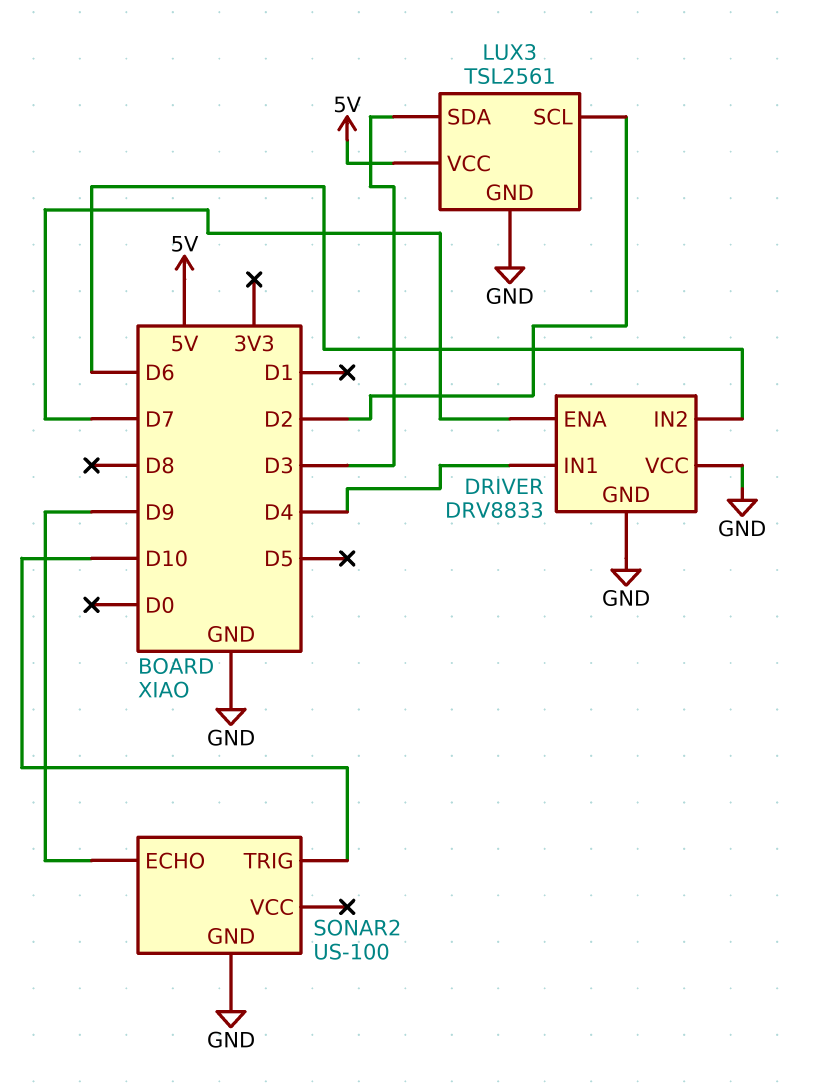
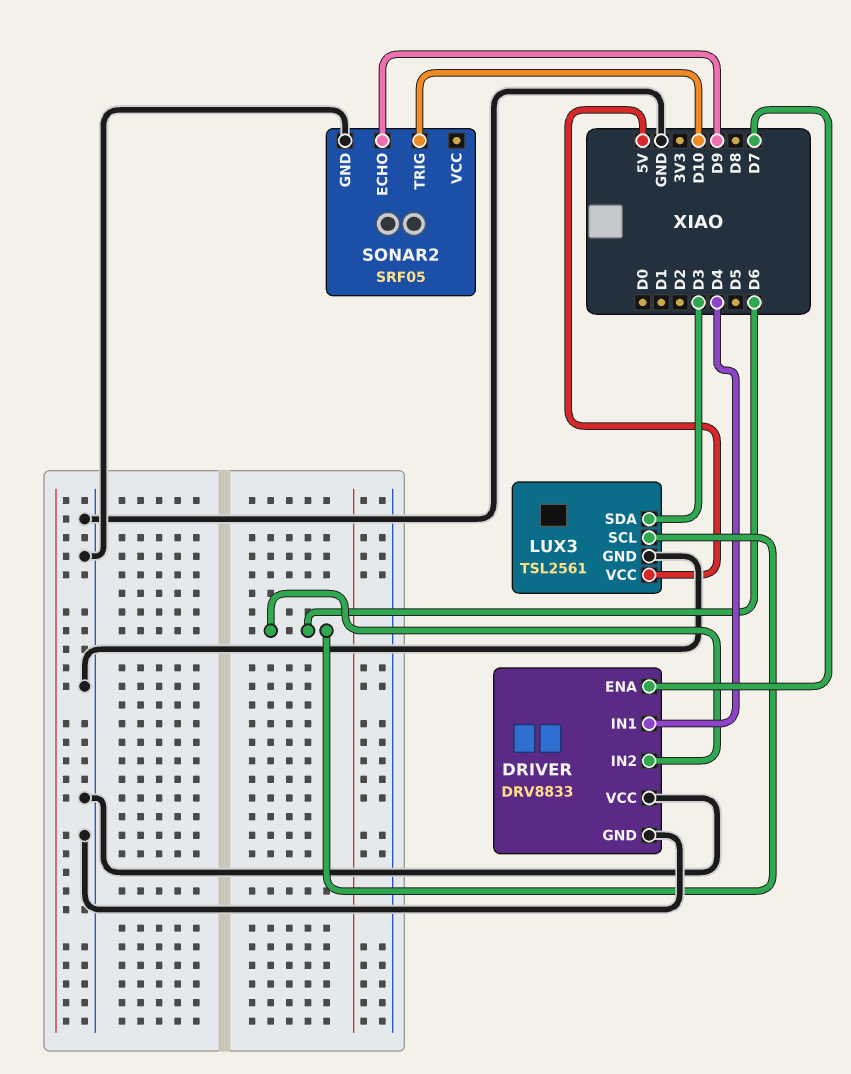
LUX3 pin SCL: D2 -> D6
SONAR2: US-100 -> SRF05

